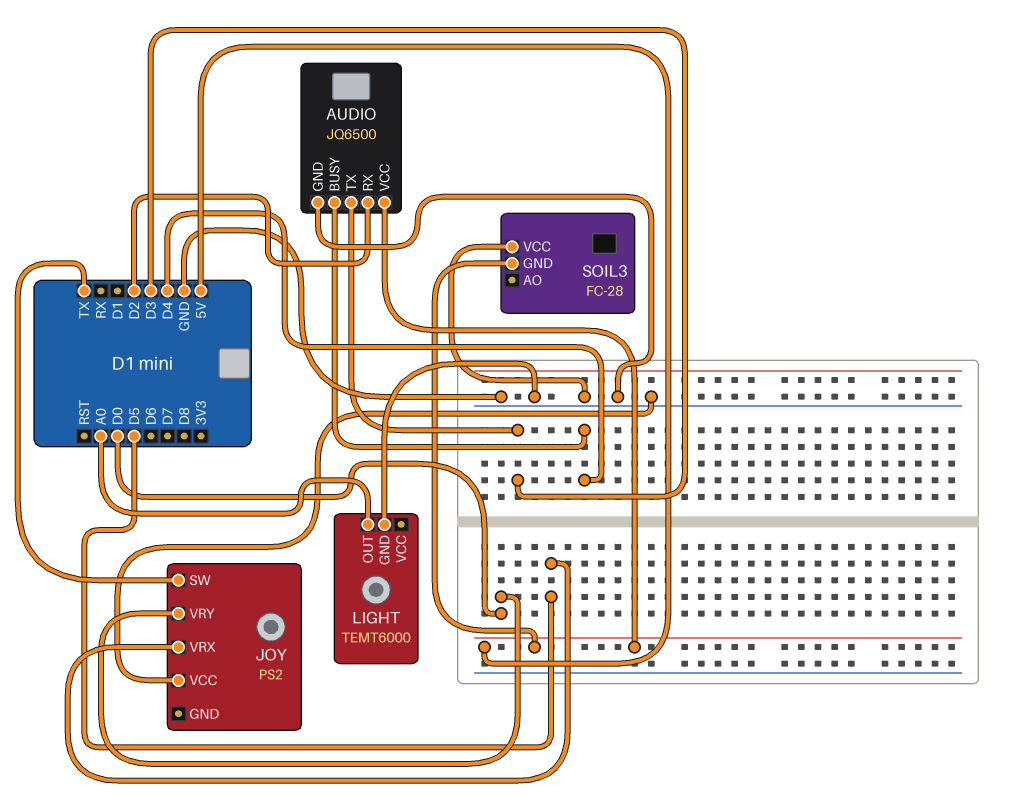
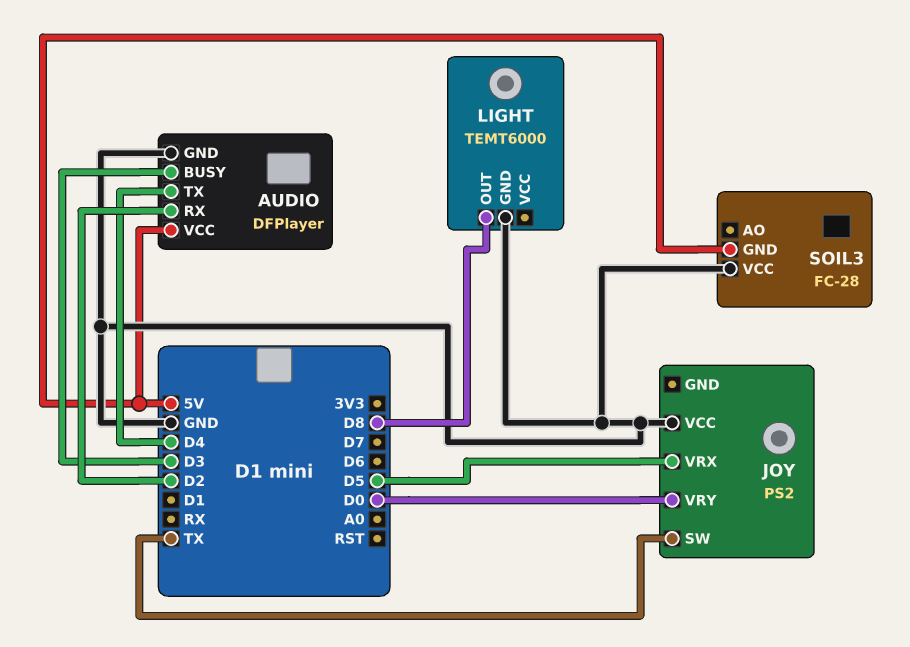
AUDIO: JQ6500 -> DFPlayer
AUDIO pin BUSY: D4 -> D3
AUDIO pin TX: D3 -> D4
LIGHT pin OUT: A0 -> D8

